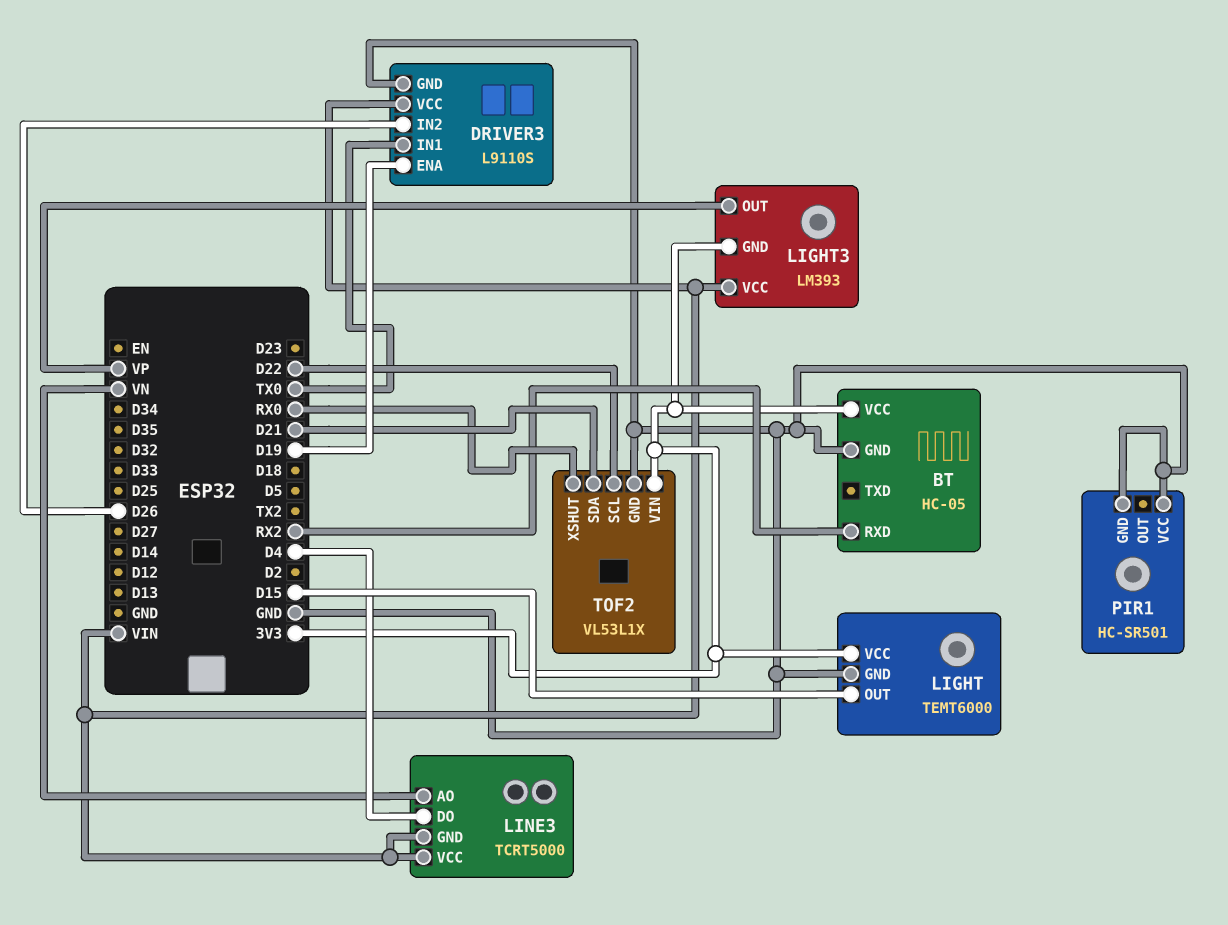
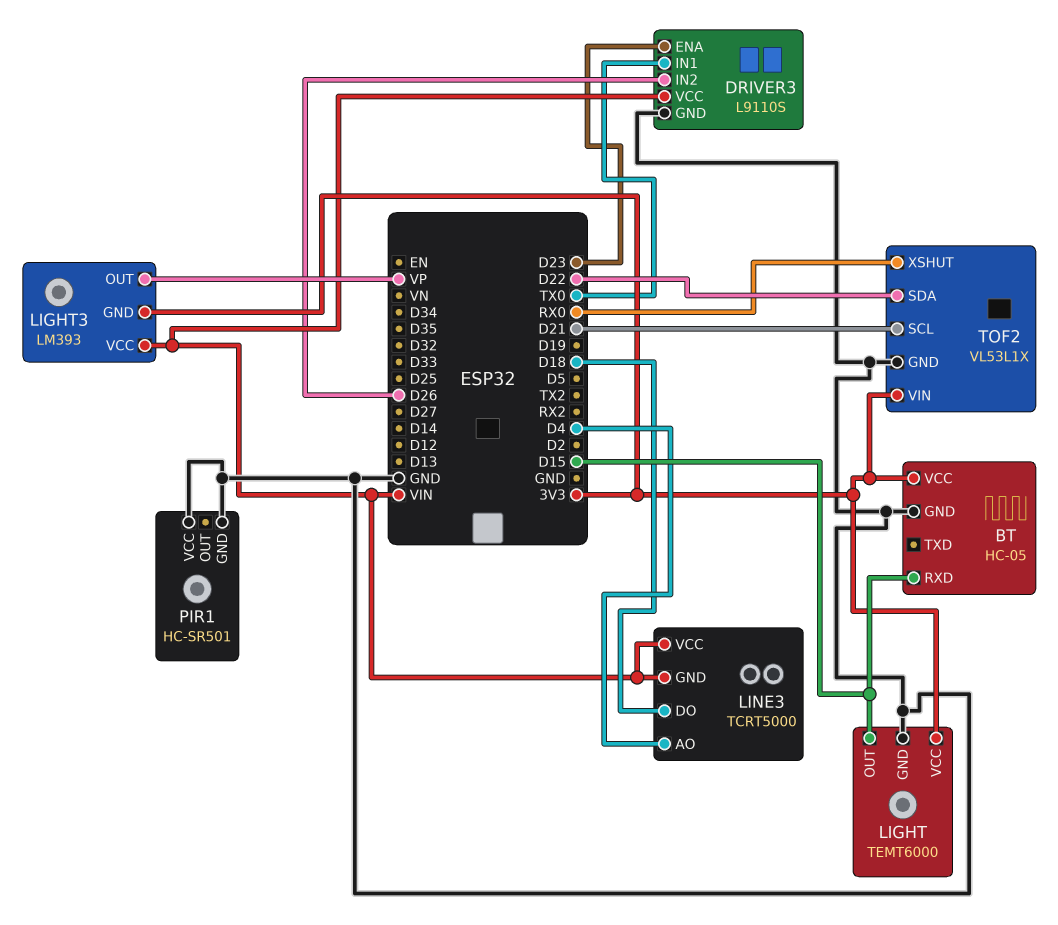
BT pin RXD: RX2 -> D15
DRIVER3 pin ENA: D19 -> D23
LINE3 pin AO: VN -> D4
LINE3 pin DO: D4 -> D18
TOF2 pin SCL: D22 -> D21
TOF2 pin SDA: D21 -> D22

